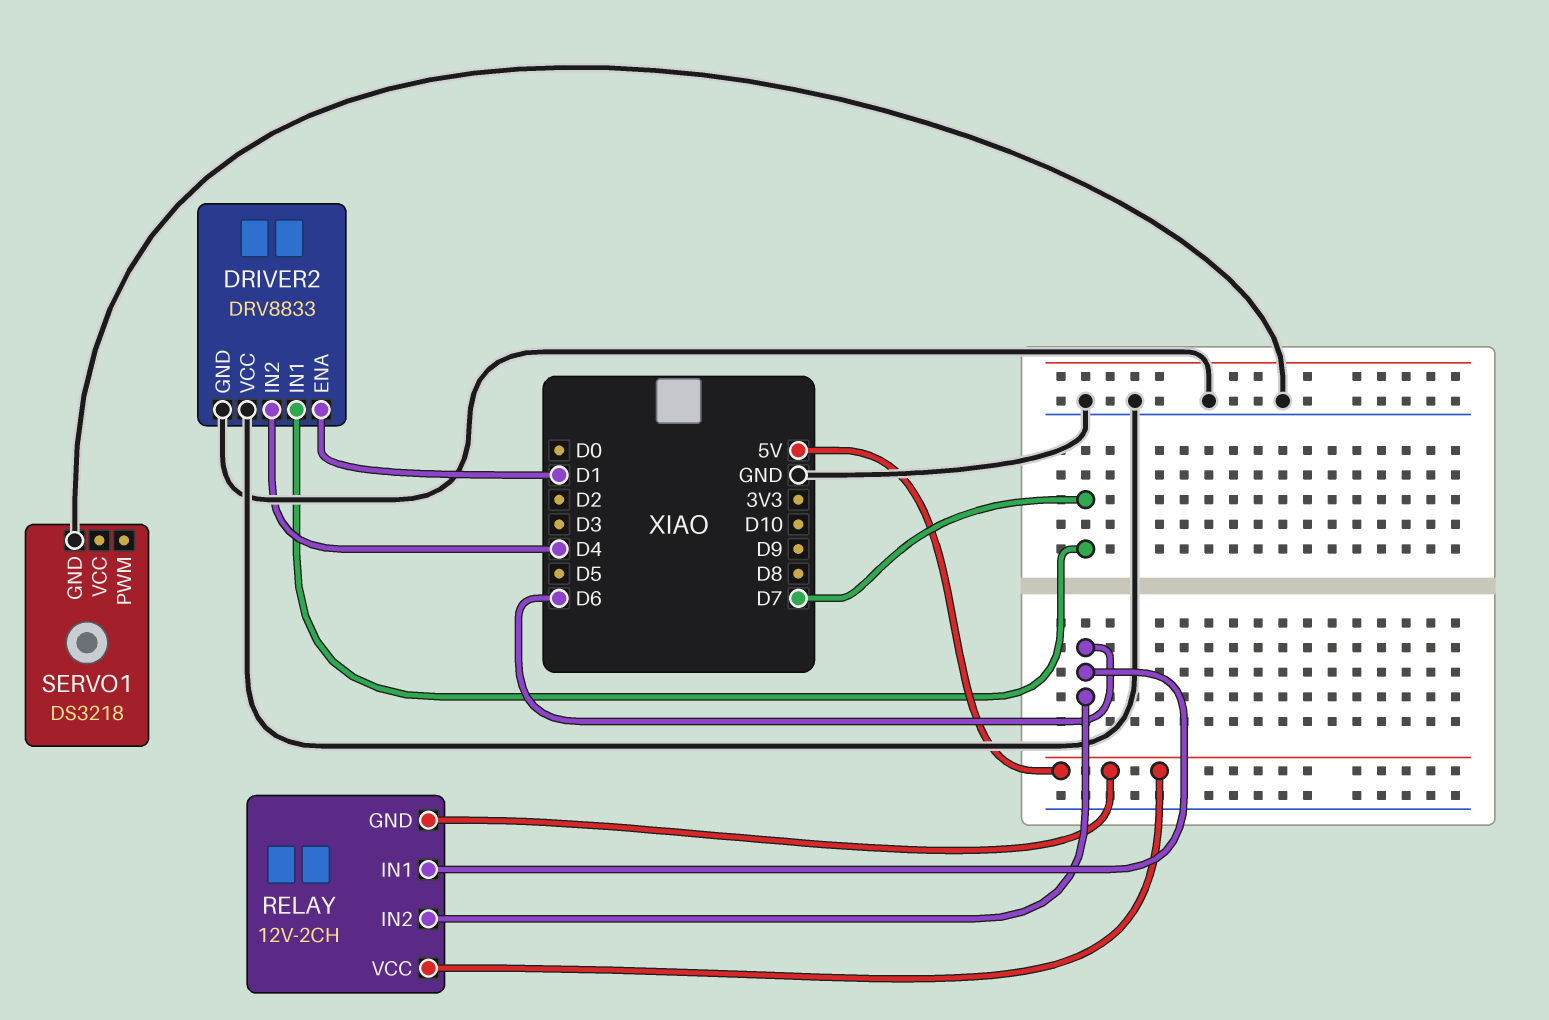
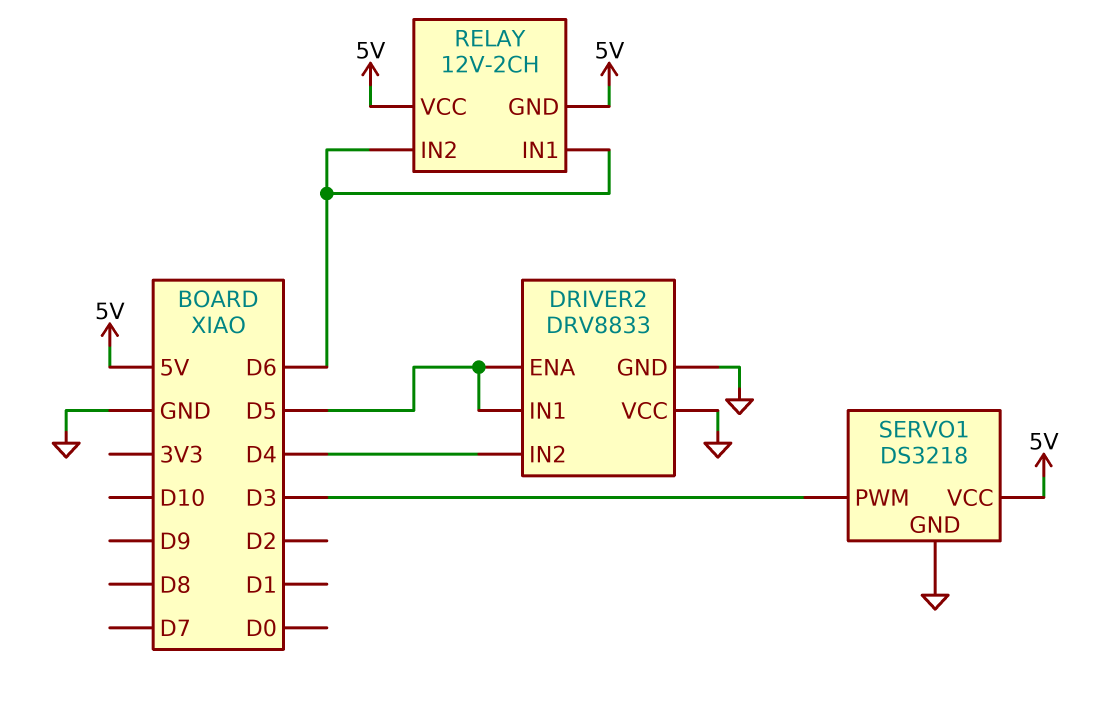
DRIVER2 pin ENA: D1 -> D5
DRIVER2 pin IN1: D7 -> D5
SERVO1 pin PWM: none -> D3
SERVO1 pin VCC: none -> 5V

